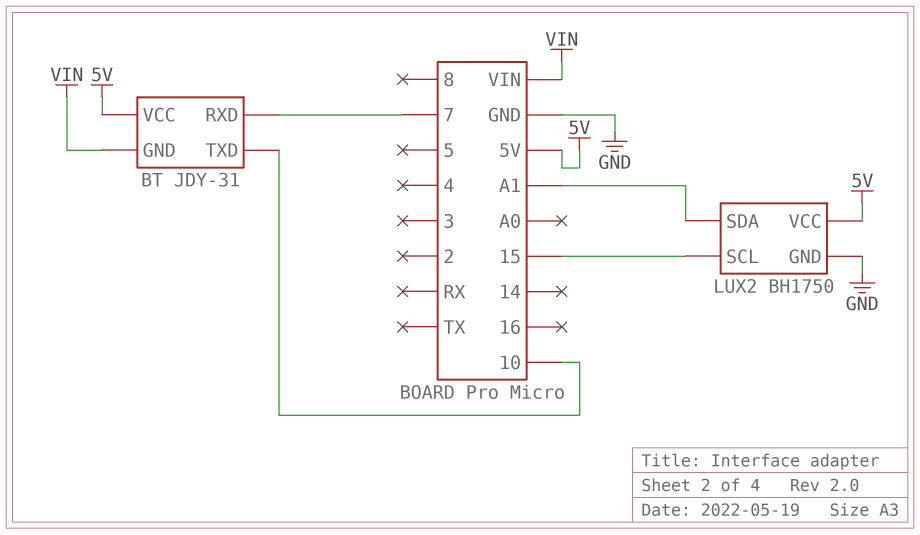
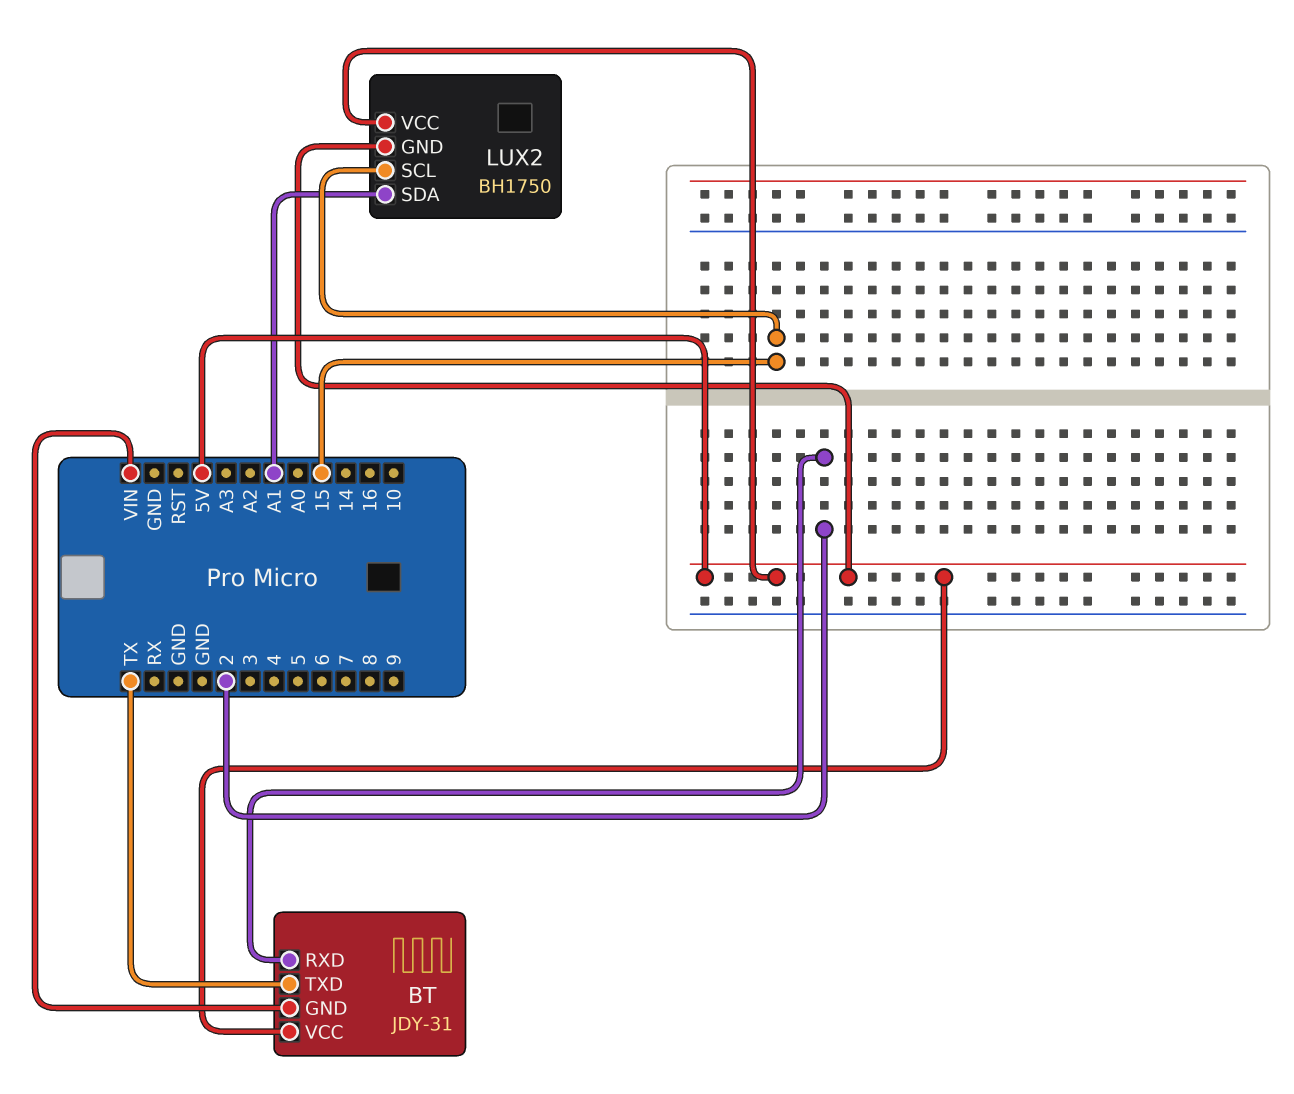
BT pin RXD: 7 -> 2
BT pin TXD: 10 -> TX
LUX2 pin GND: GND -> 5V

